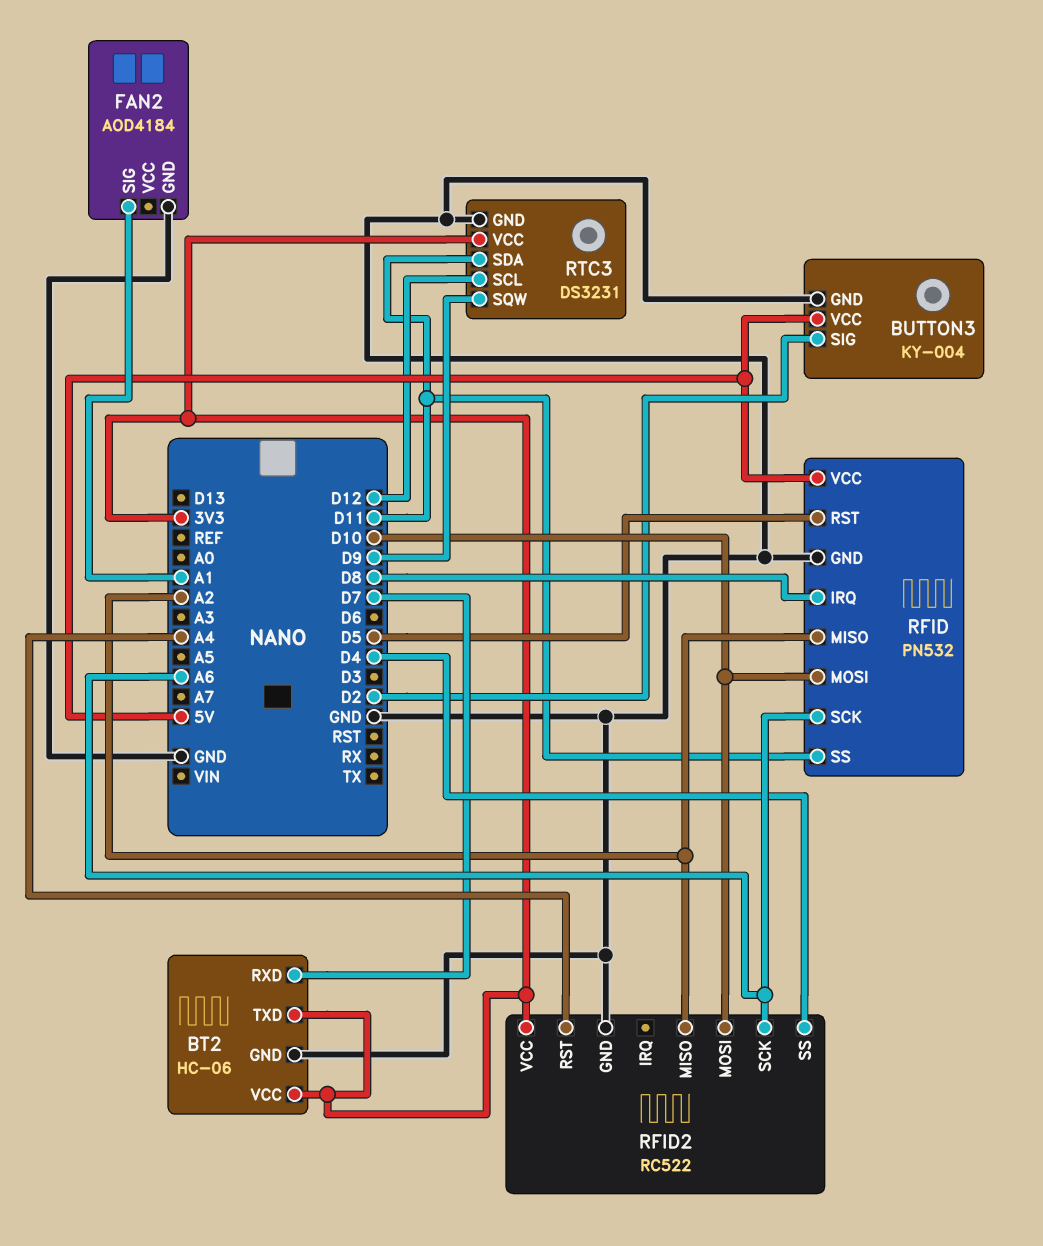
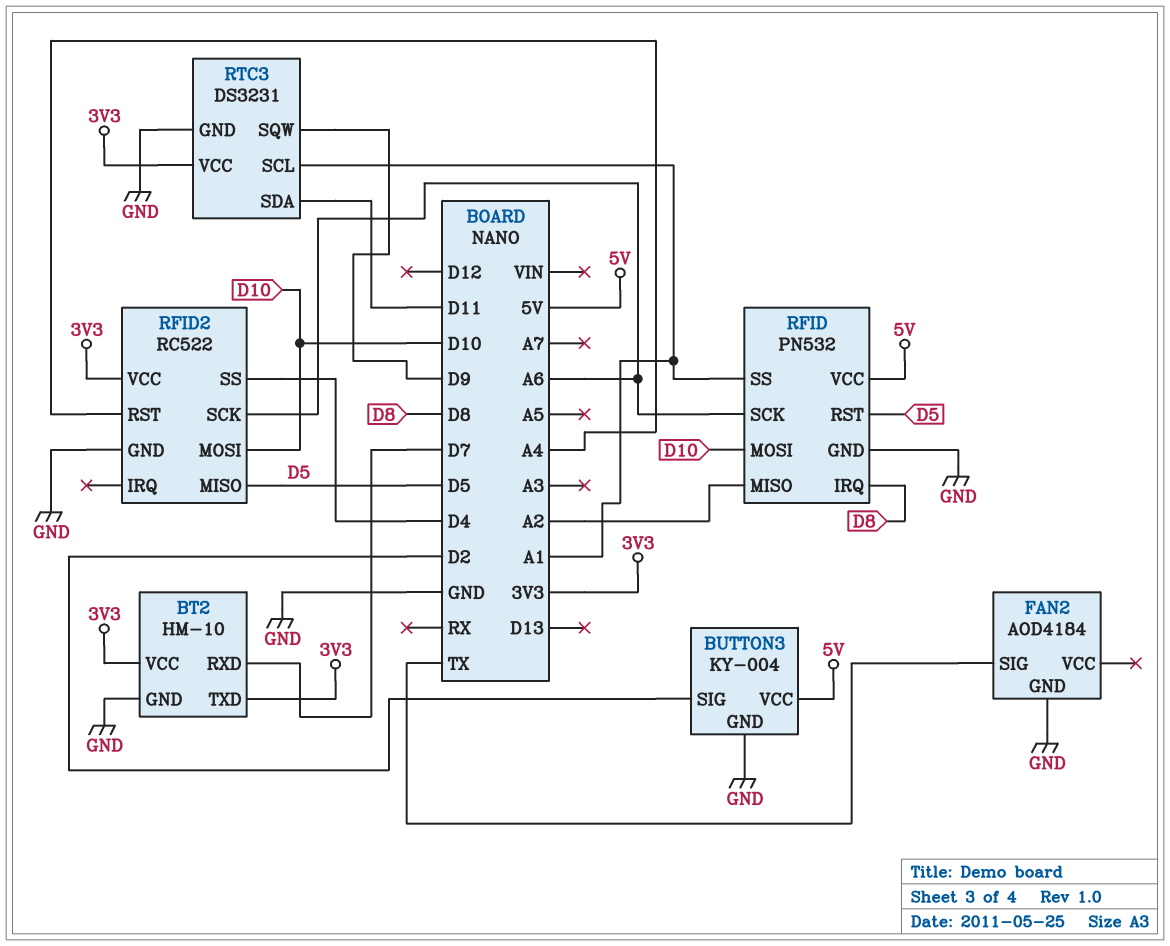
BT2: HC-06 -> HM-10
FAN2 pin SIG: A1 -> TX
RFID pin SS: D11 -> A1
RFID2 pin MISO: A2 -> D5
RTC3 pin SCL: D12 -> A1

